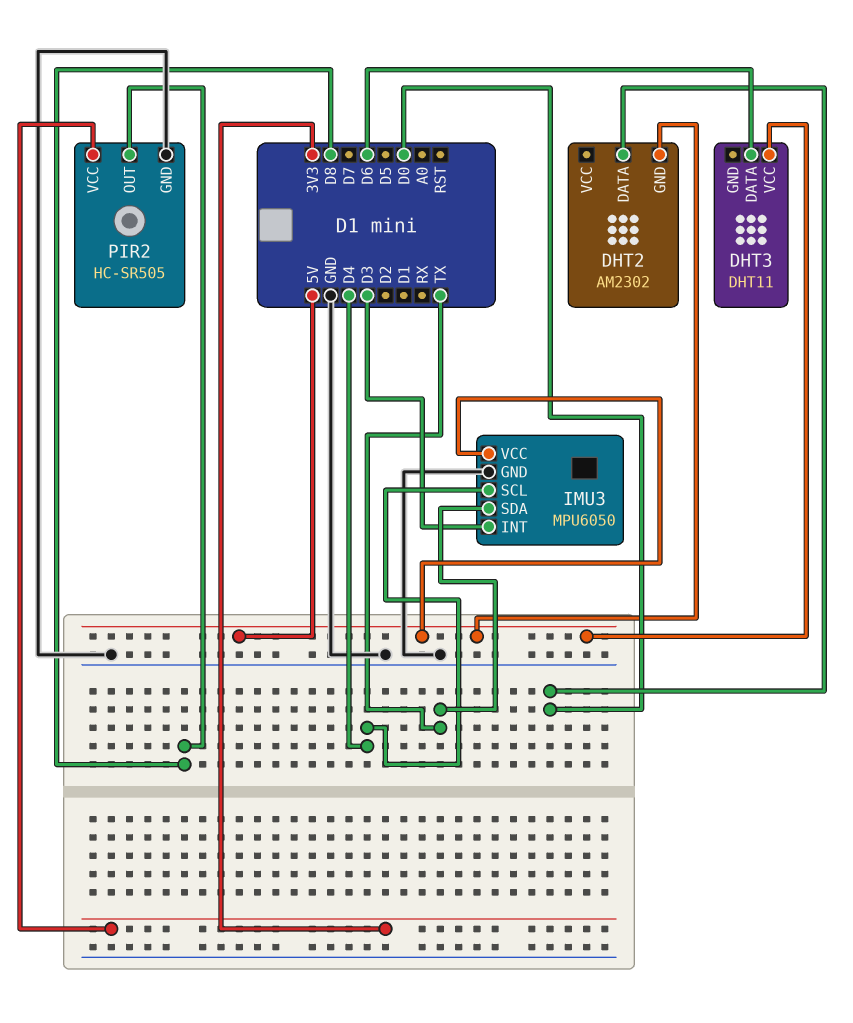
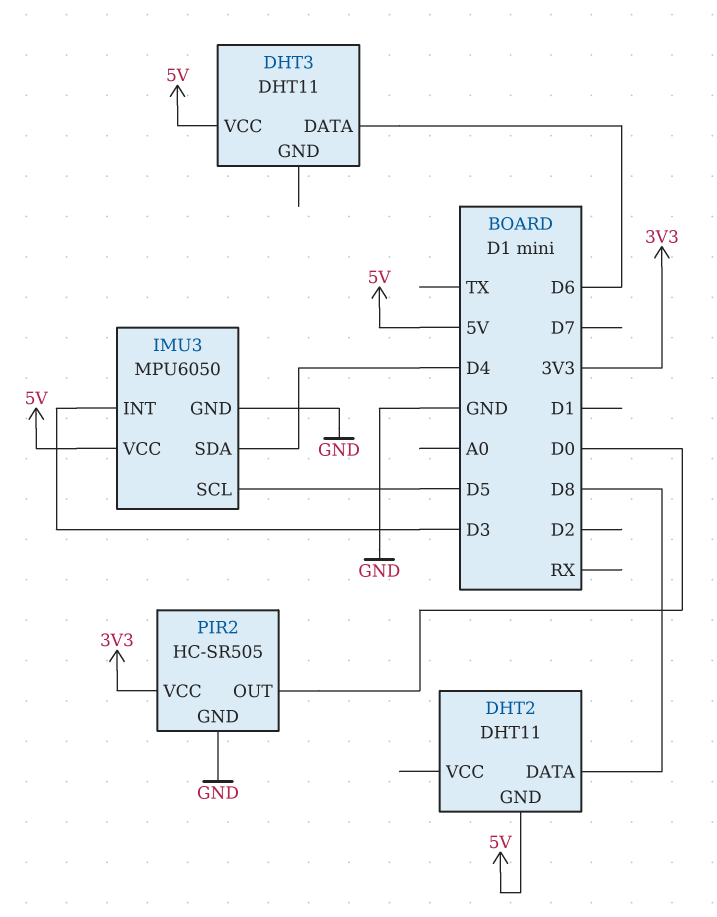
DHT2: AM2302 -> DHT11
DHT2 pin DATA: D0 -> D8
IMU3 pin SCL: D4 -> D5
IMU3 pin SDA: TX -> D4
PIR2 pin OUT: D8 -> D0

